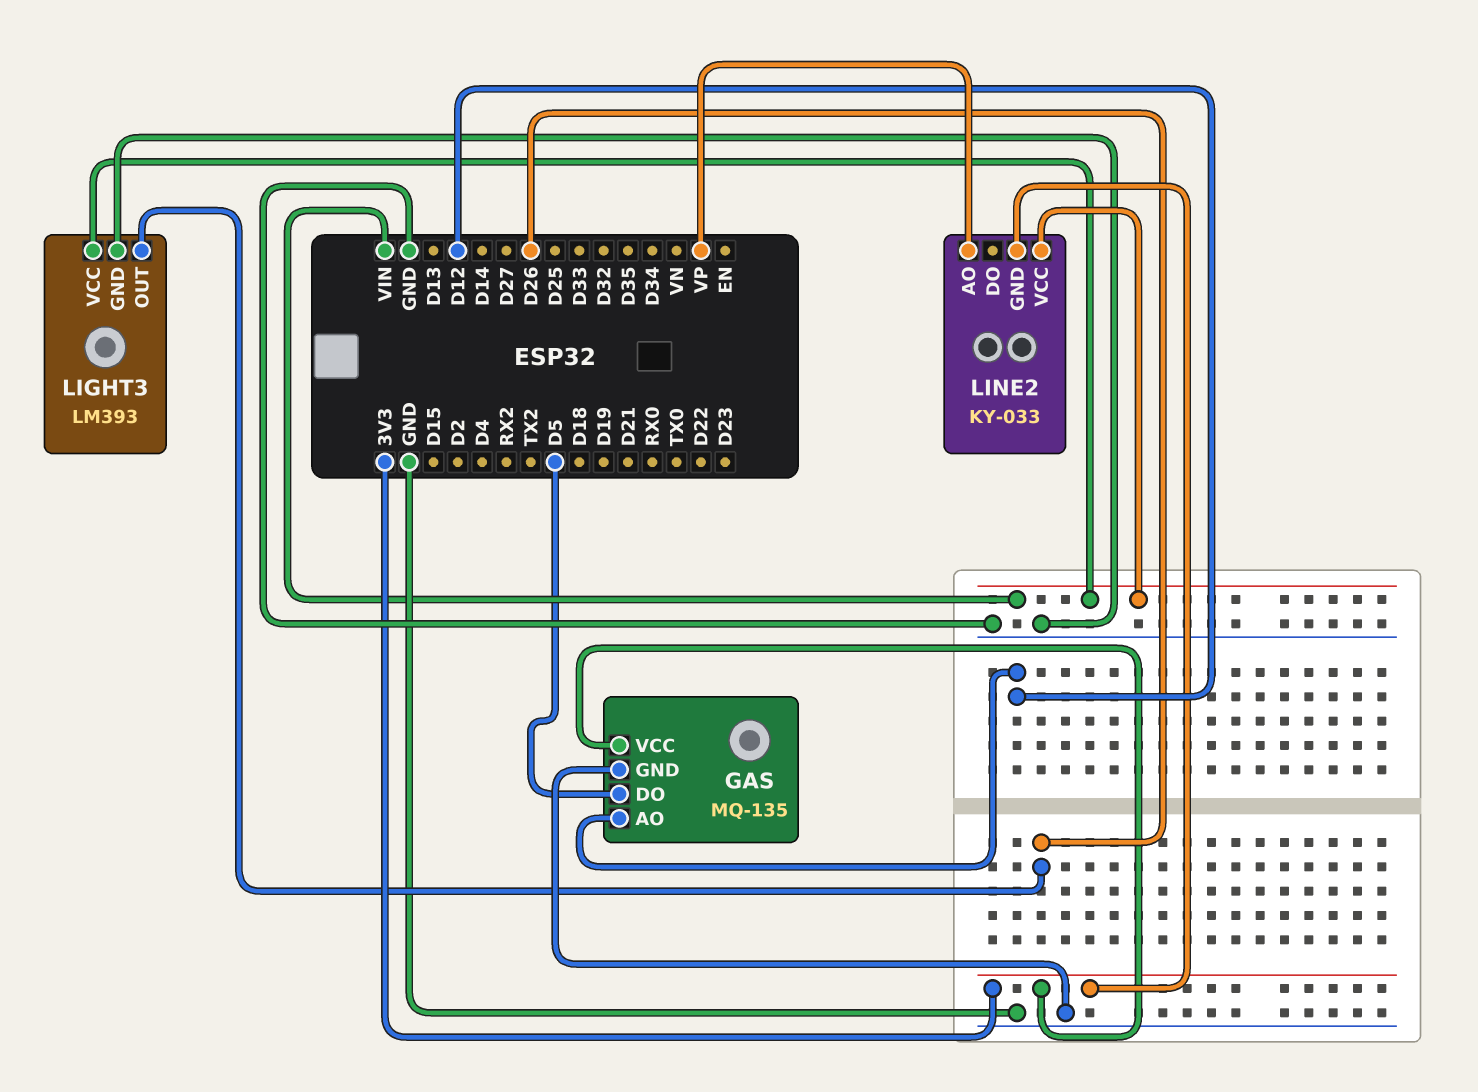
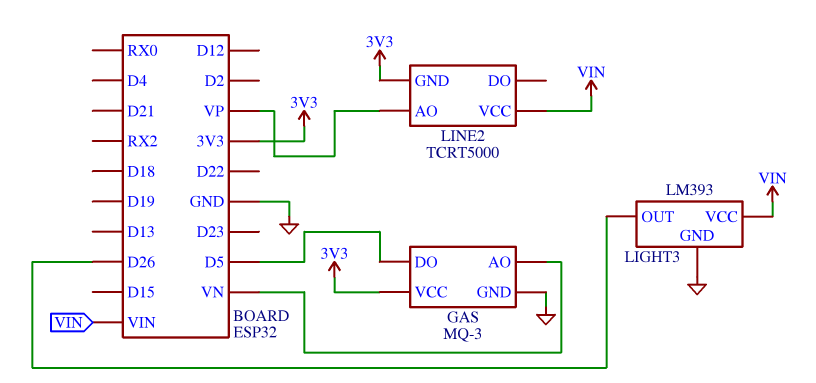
GAS: MQ-135 -> MQ-3
GAS pin AO: D12 -> VN
LINE2: KY-033 -> TCRT5000

